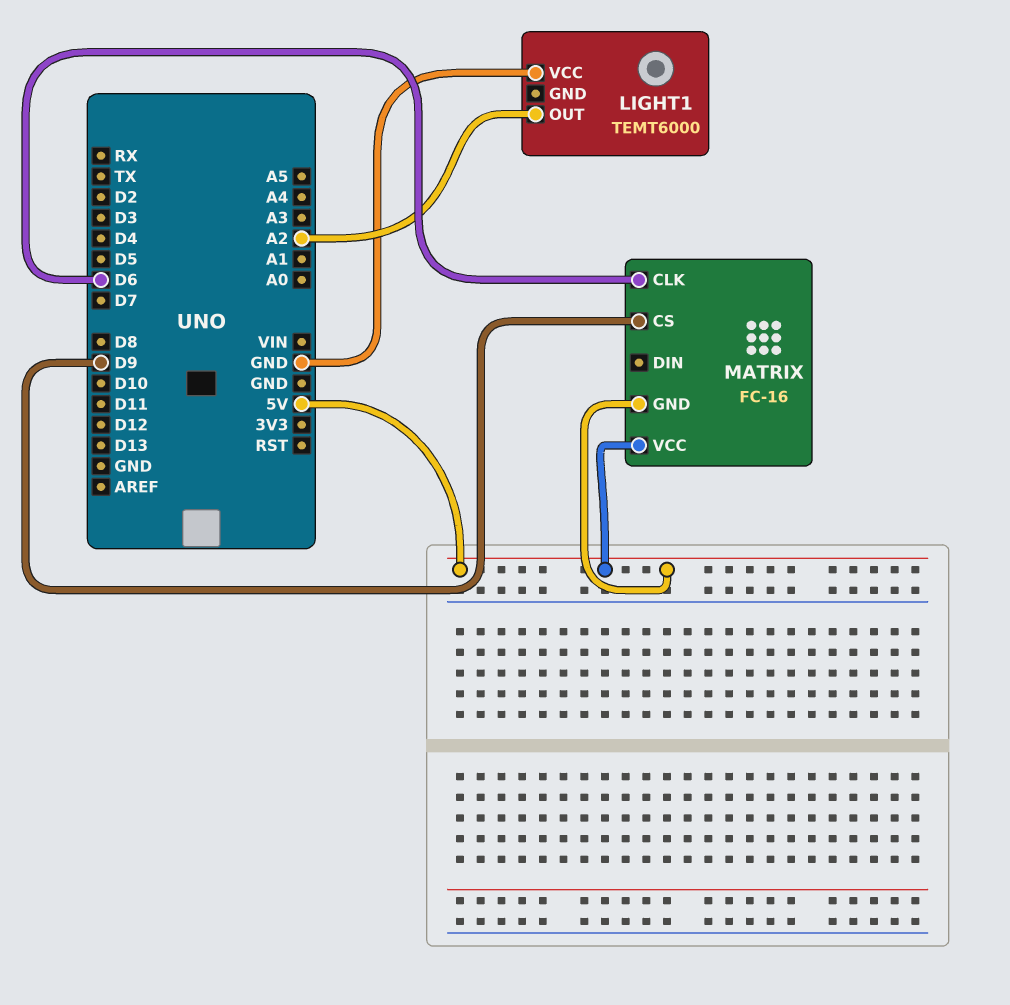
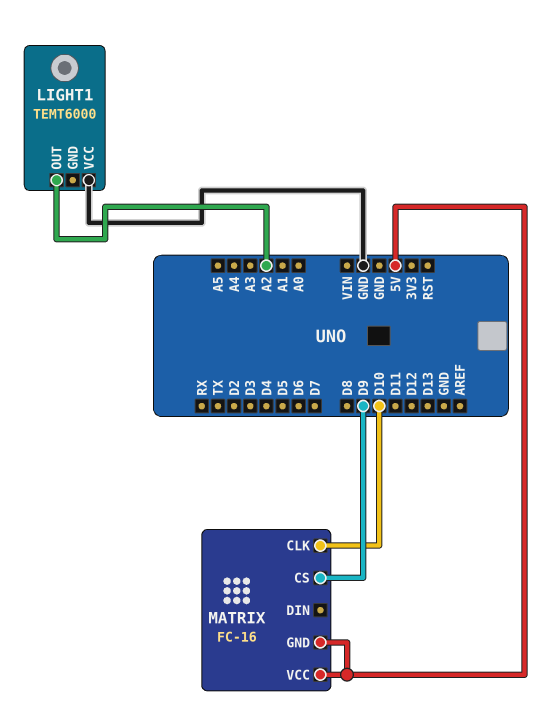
MATRIX pin CLK: D6 -> D10

